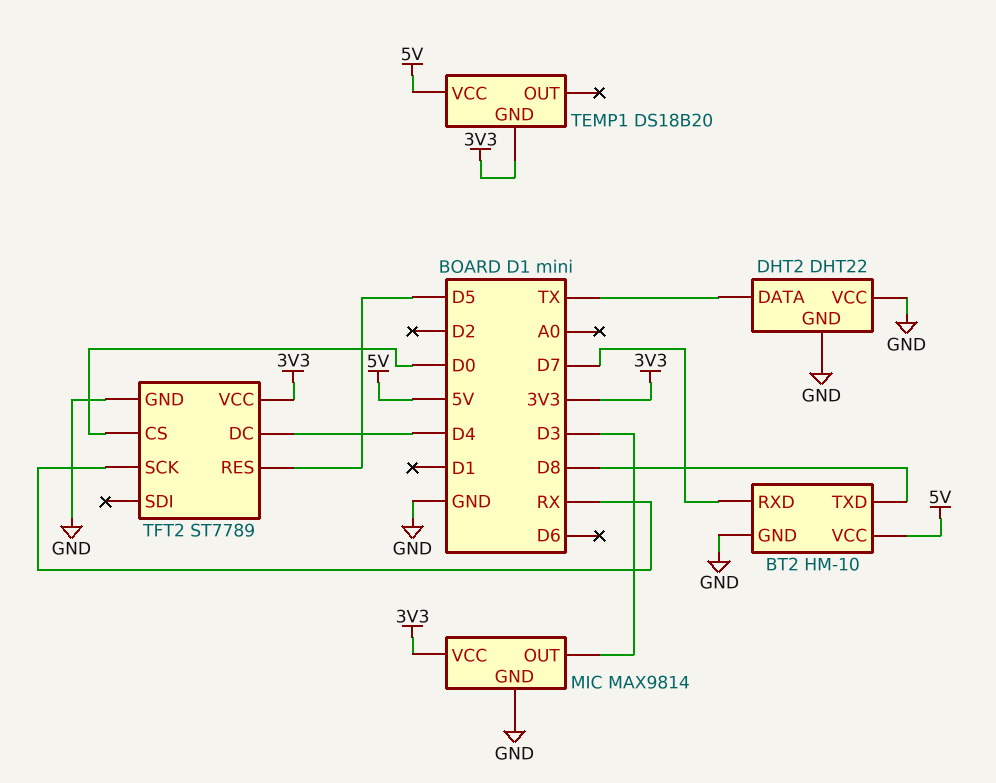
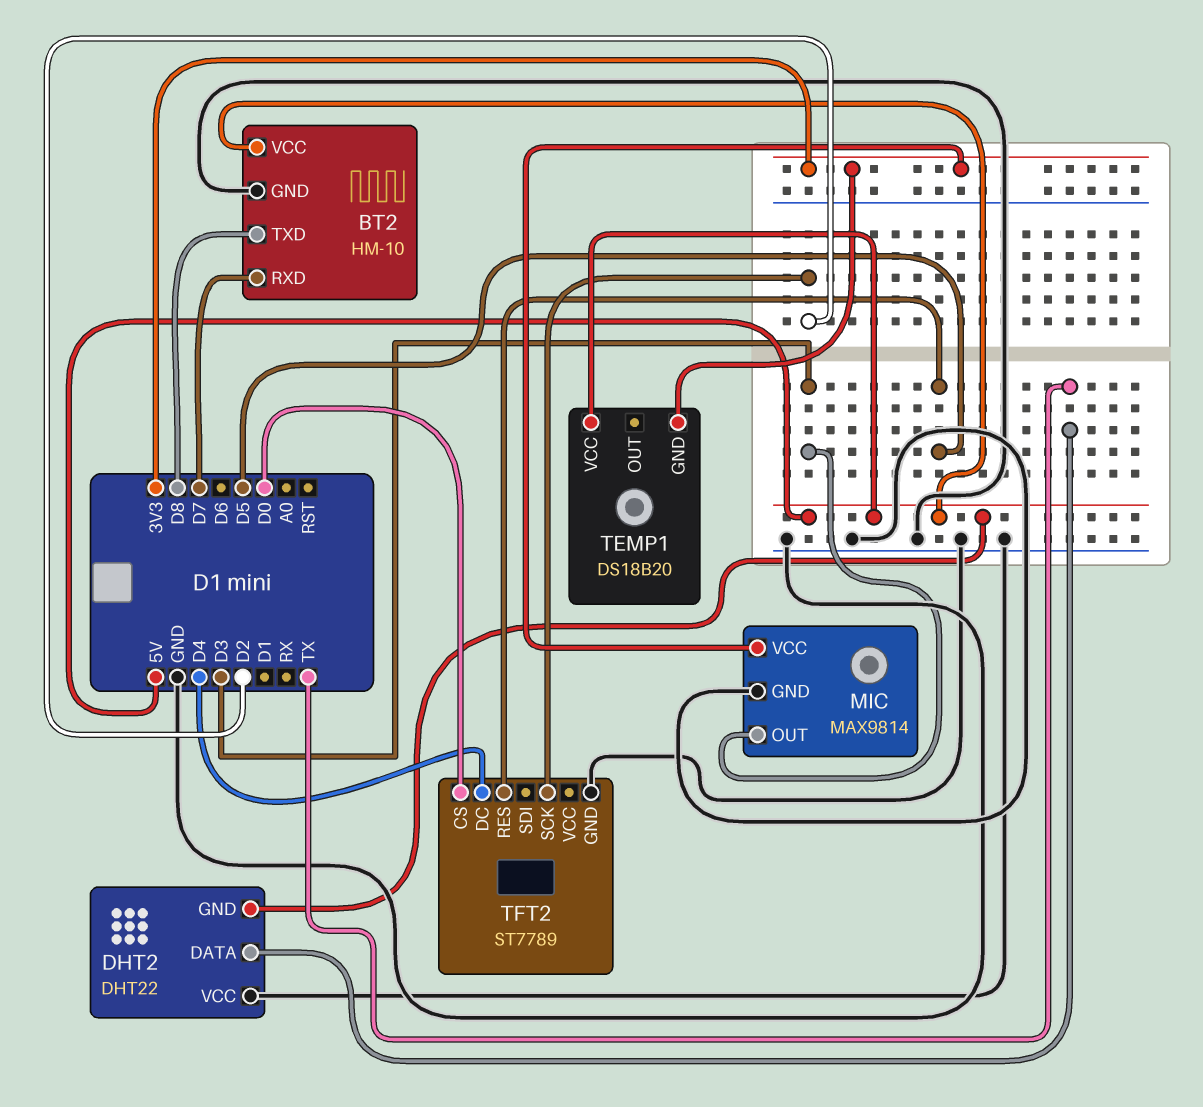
DHT2 pin GND: GND -> 5V
TFT2 pin SCK: RX -> D2
TFT2 pin VCC: 3V3 -> none

